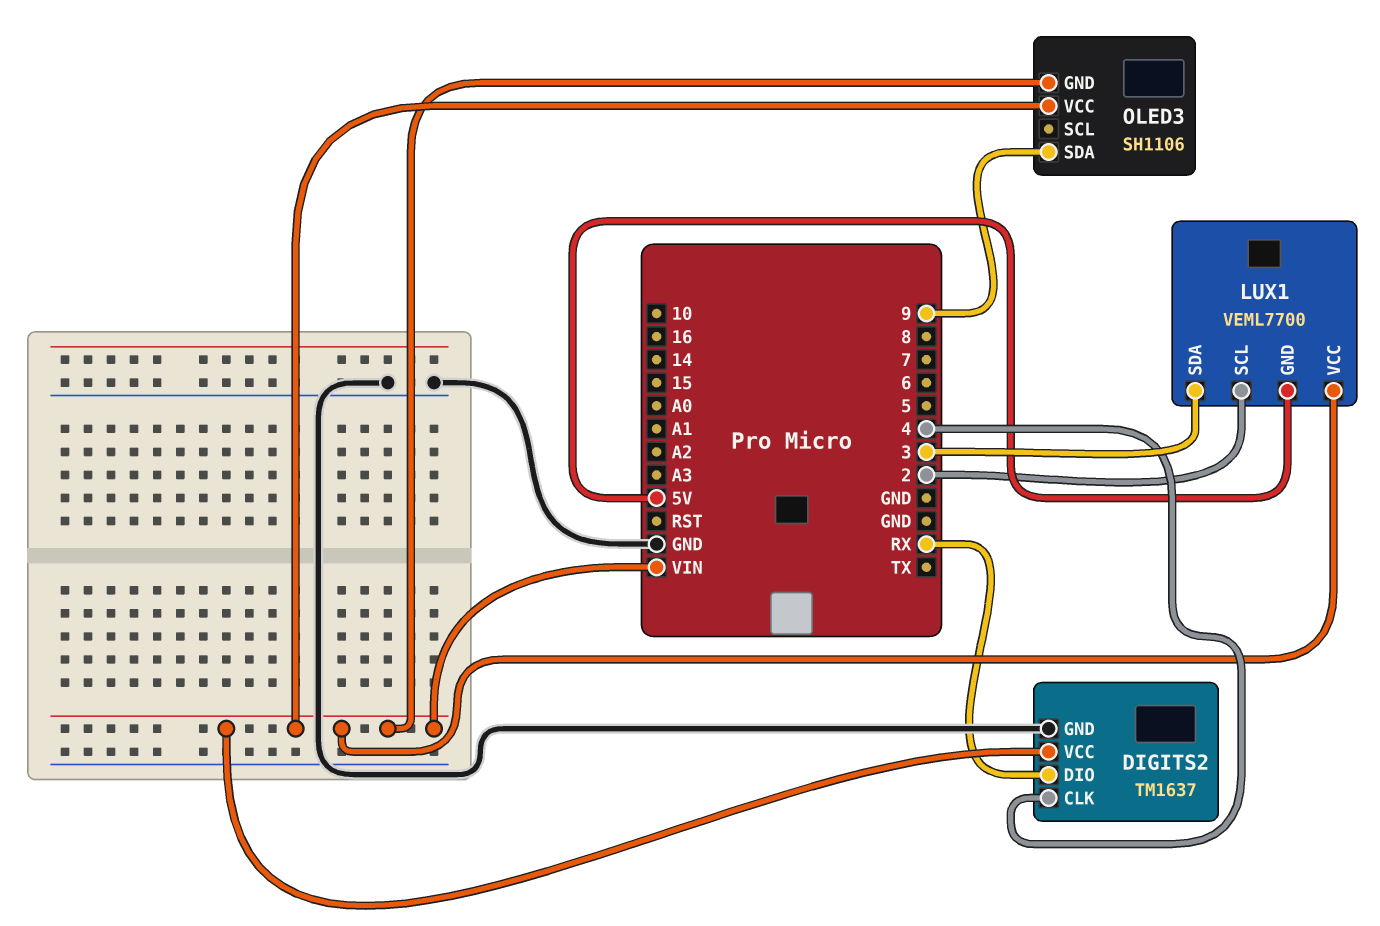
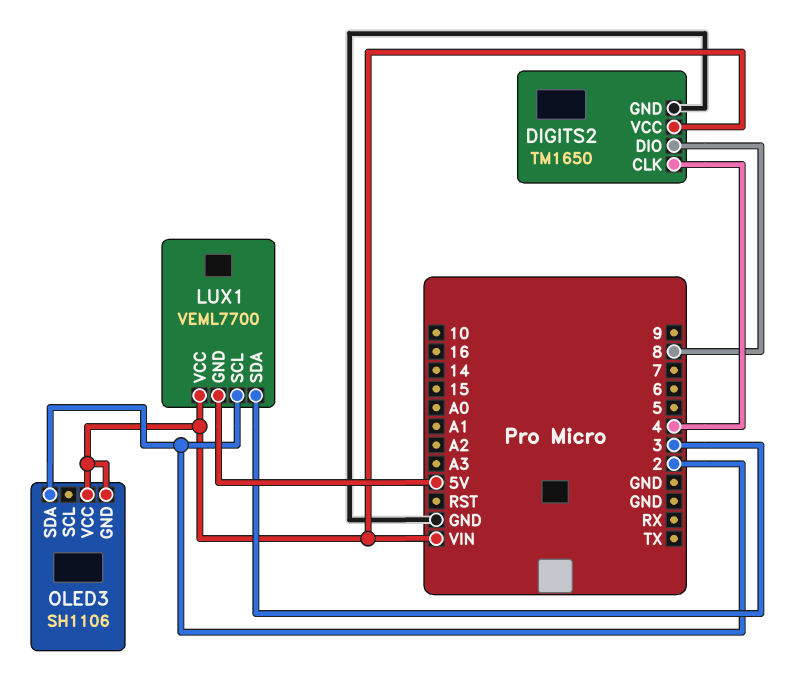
DIGITS2: TM1637 -> TM1650
DIGITS2 pin DIO: RX -> 8
OLED3 pin SDA: 9 -> 2

